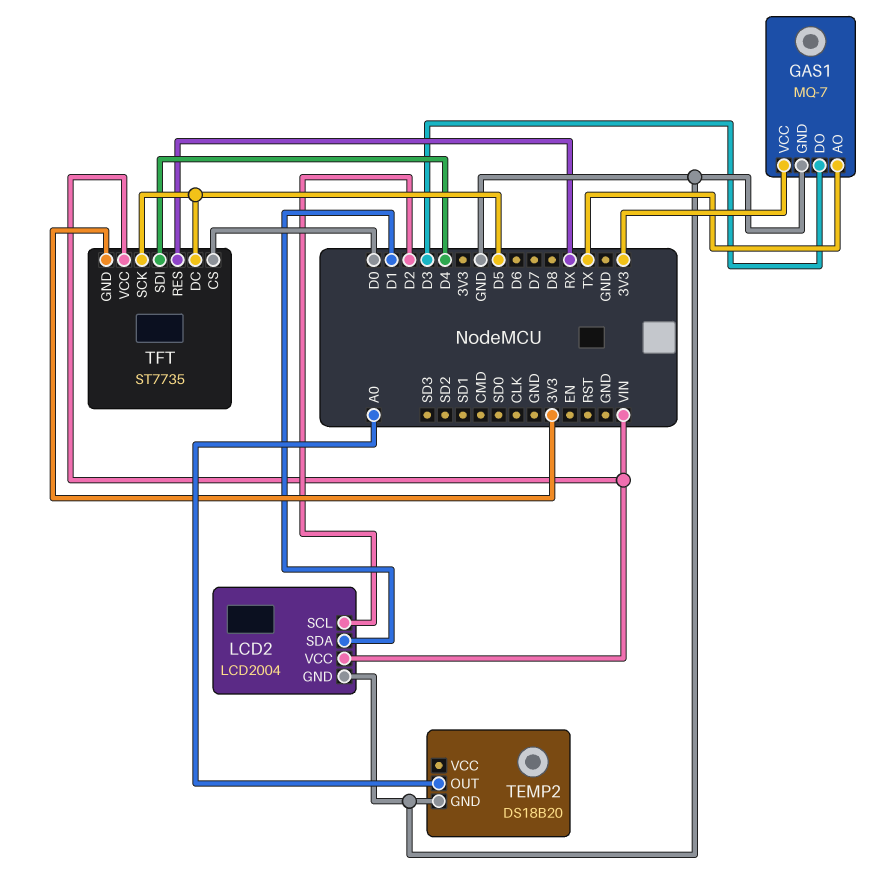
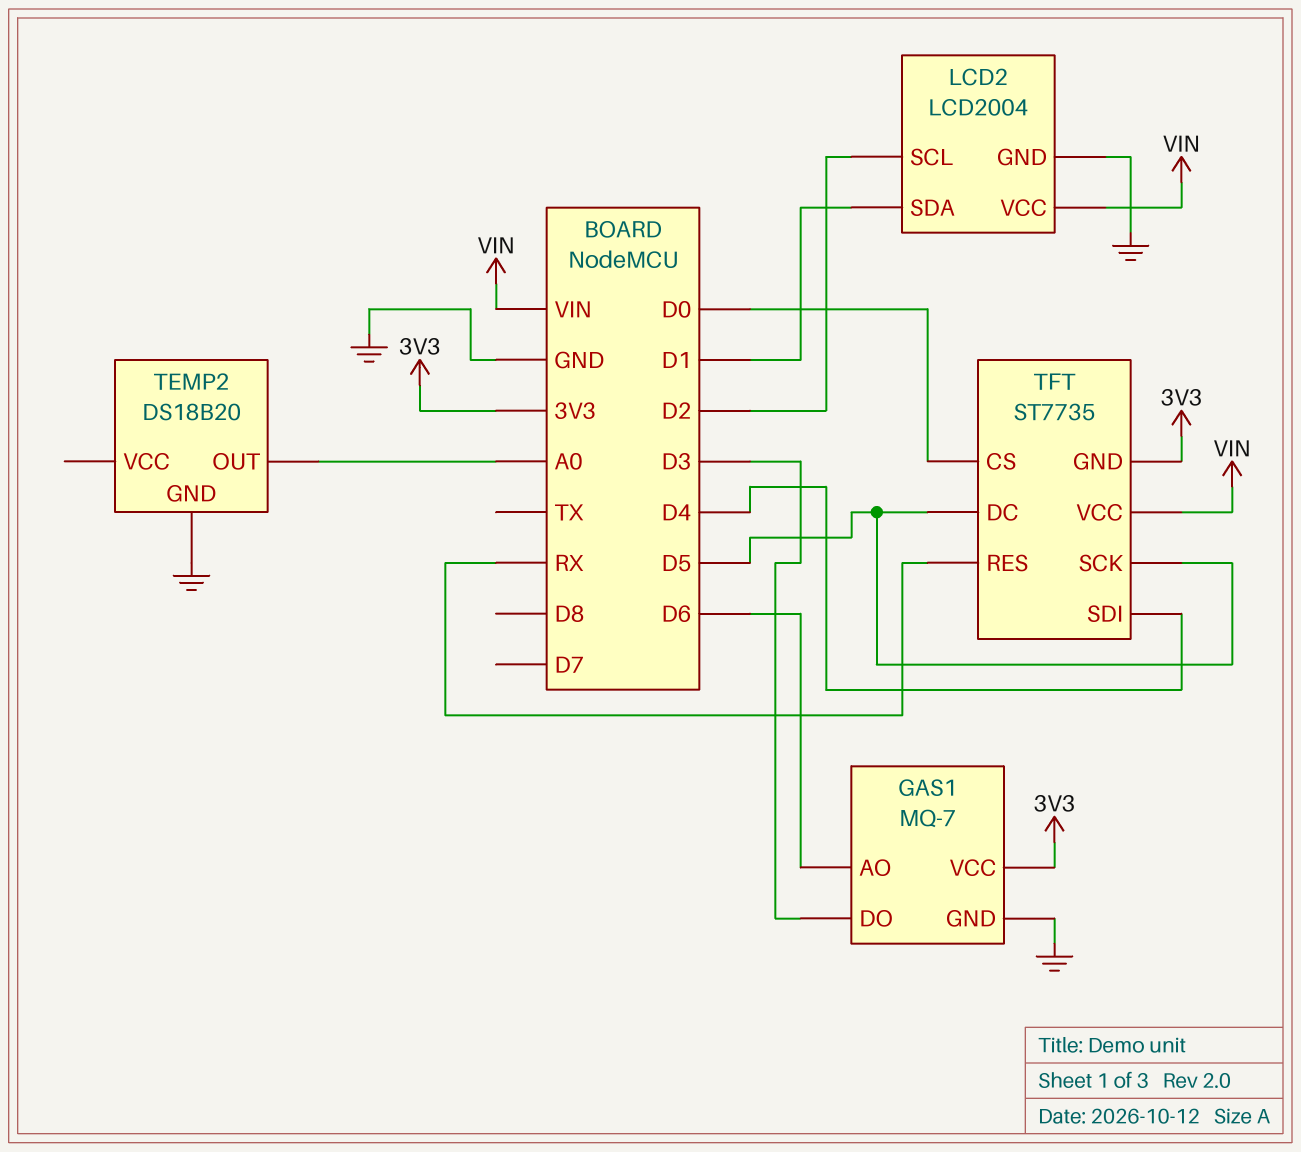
GAS1 pin AO: TX -> D6

